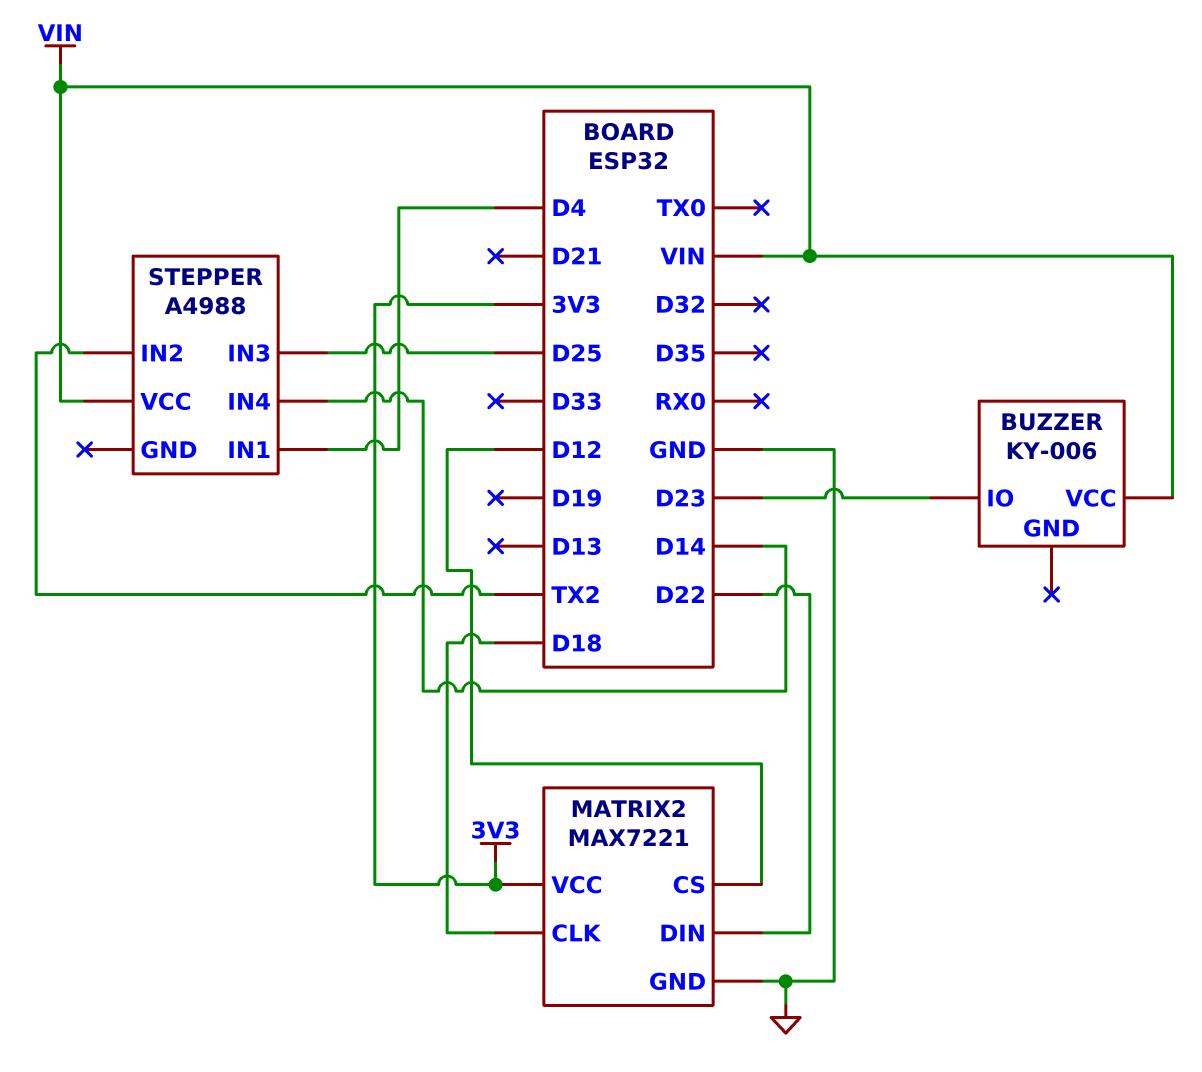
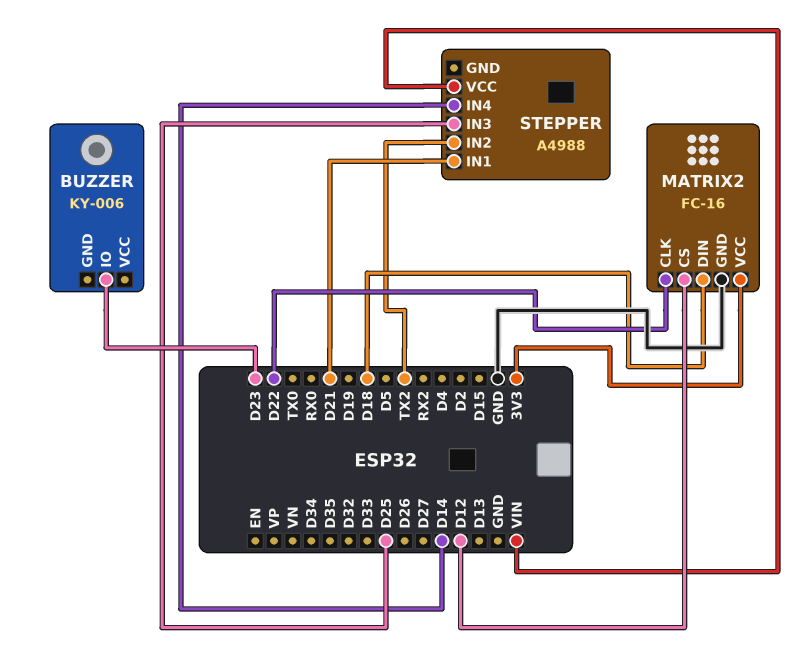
BUZZER pin VCC: VIN -> none
MATRIX2: MAX7221 -> FC-16
MATRIX2 pin CLK: D18 -> D22
MATRIX2 pin DIN: D22 -> D18
STEPPER pin IN1: D4 -> D21

